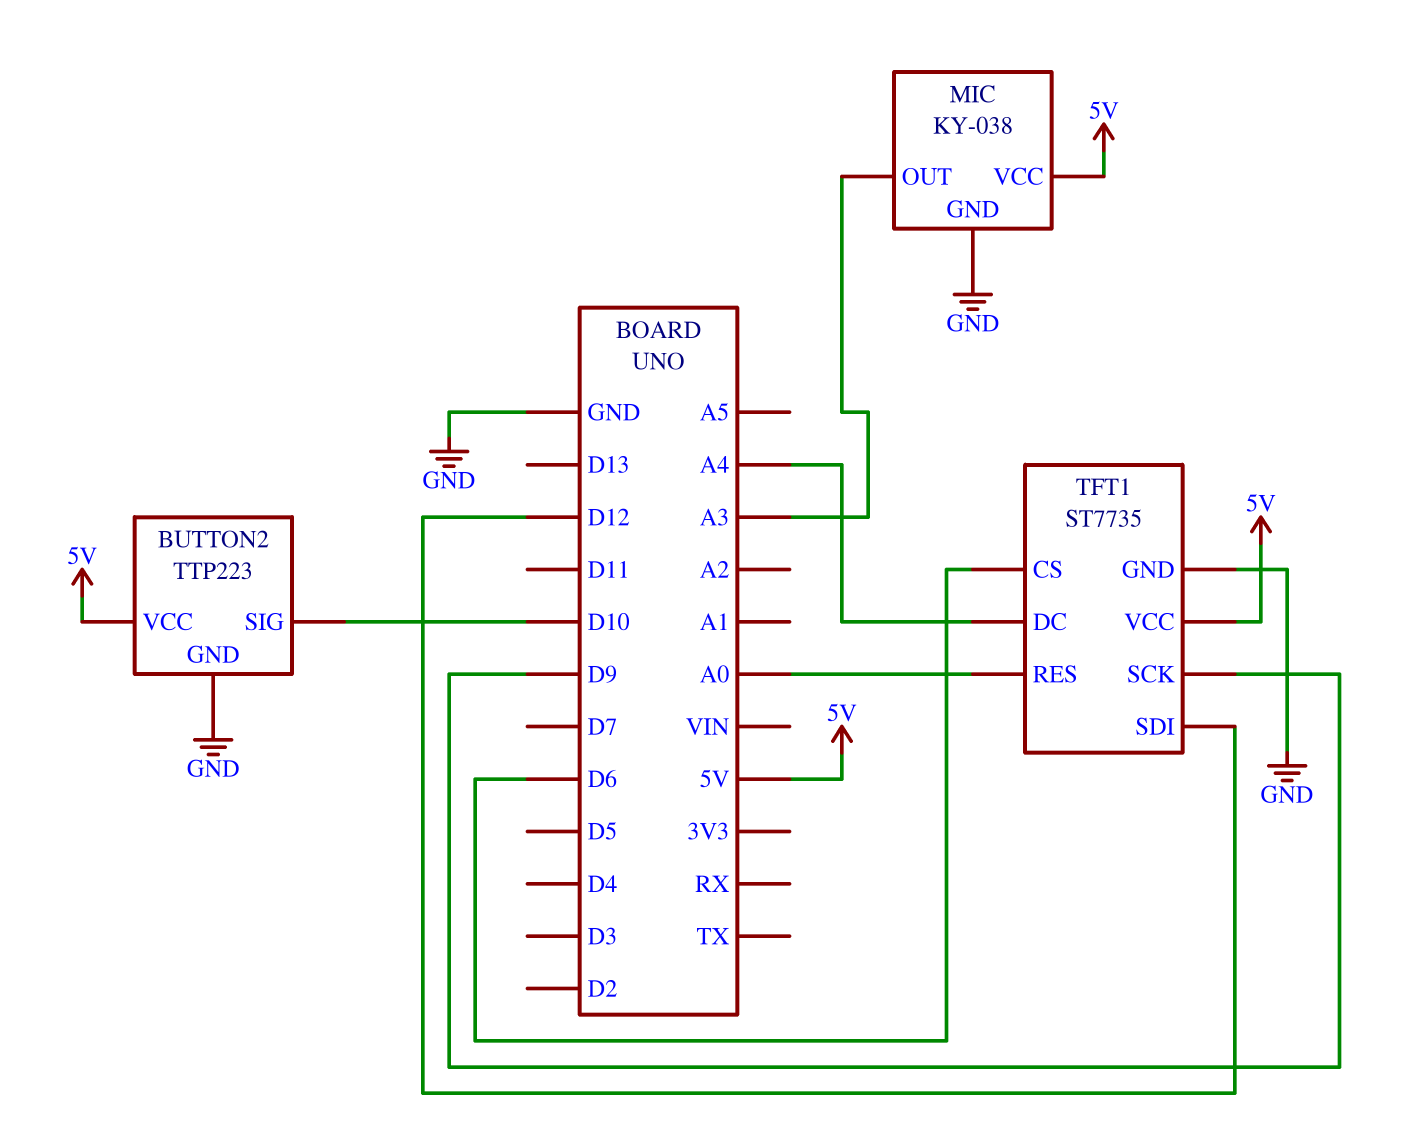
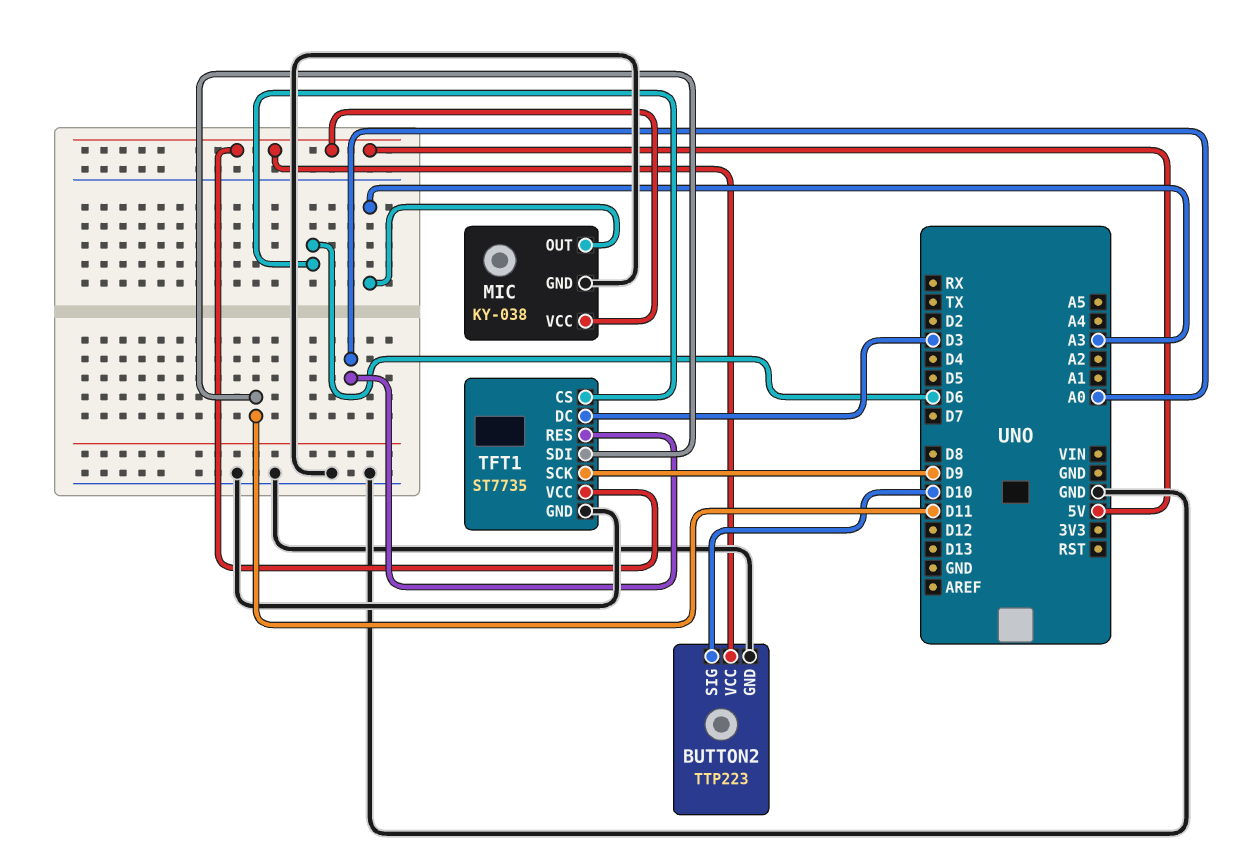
TFT1 pin DC: A4 -> D3
TFT1 pin SDI: D12 -> D11

